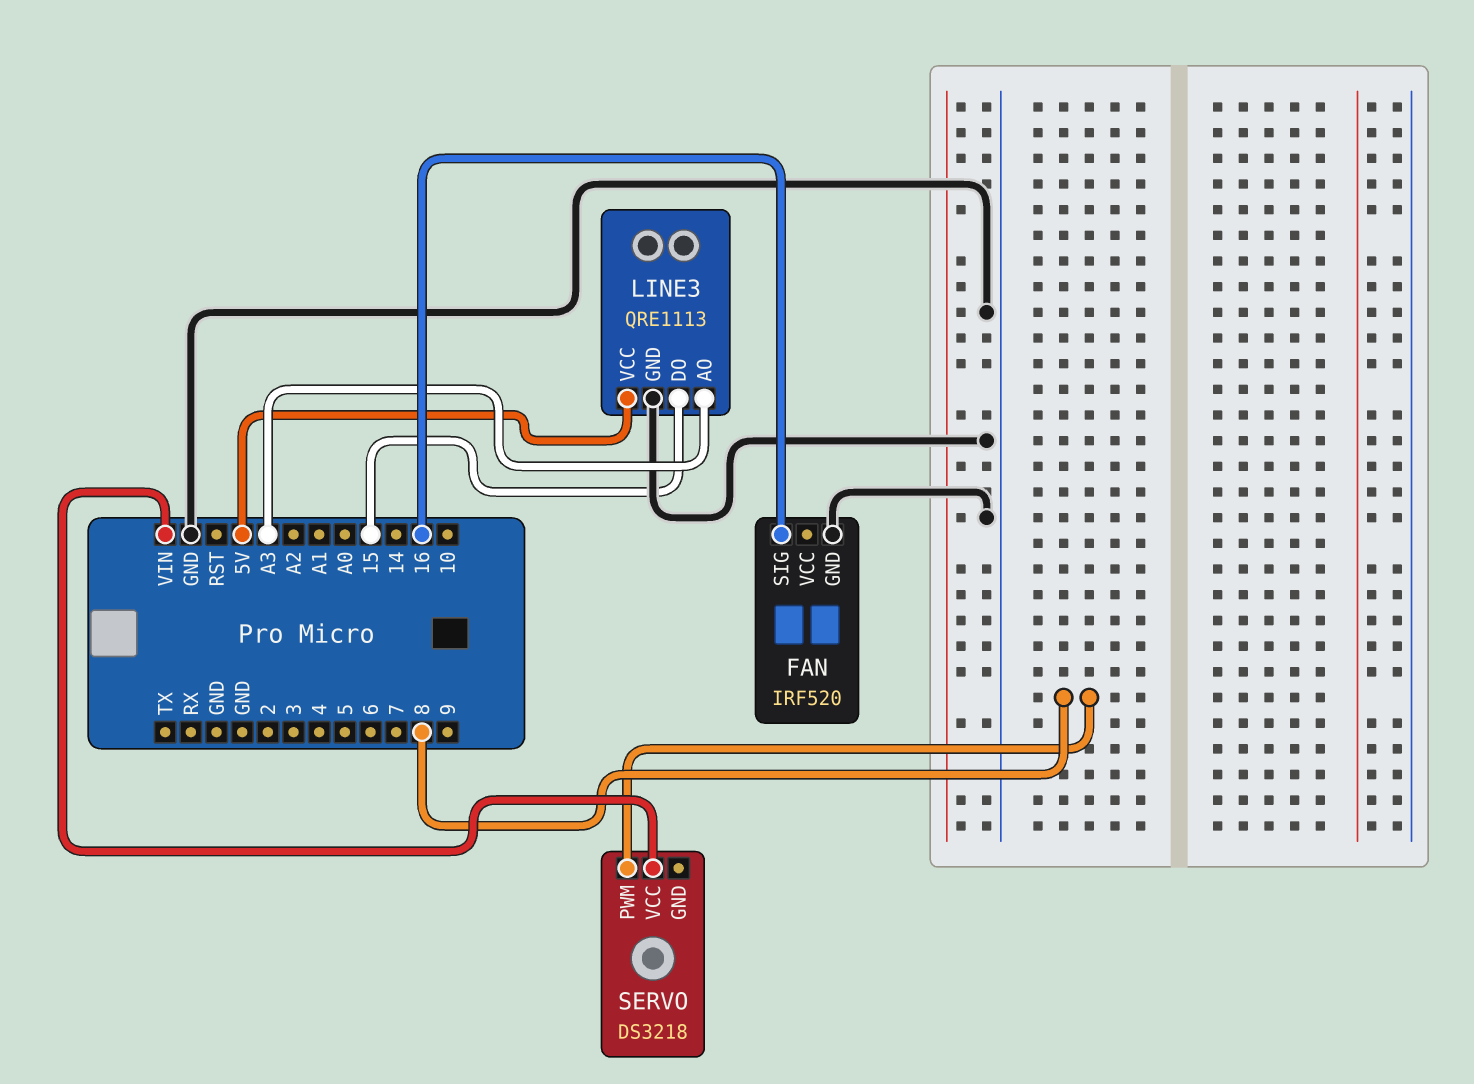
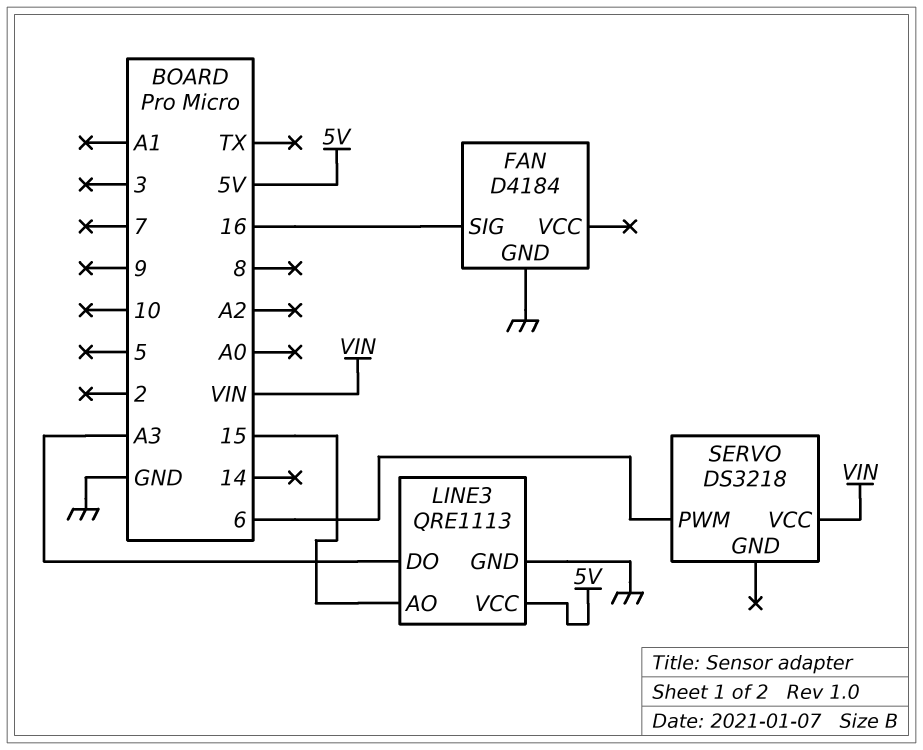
FAN: IRF520 -> D4184
LINE3 pin AO: A3 -> 15
LINE3 pin DO: 15 -> A3
SERVO pin PWM: 8 -> 6

